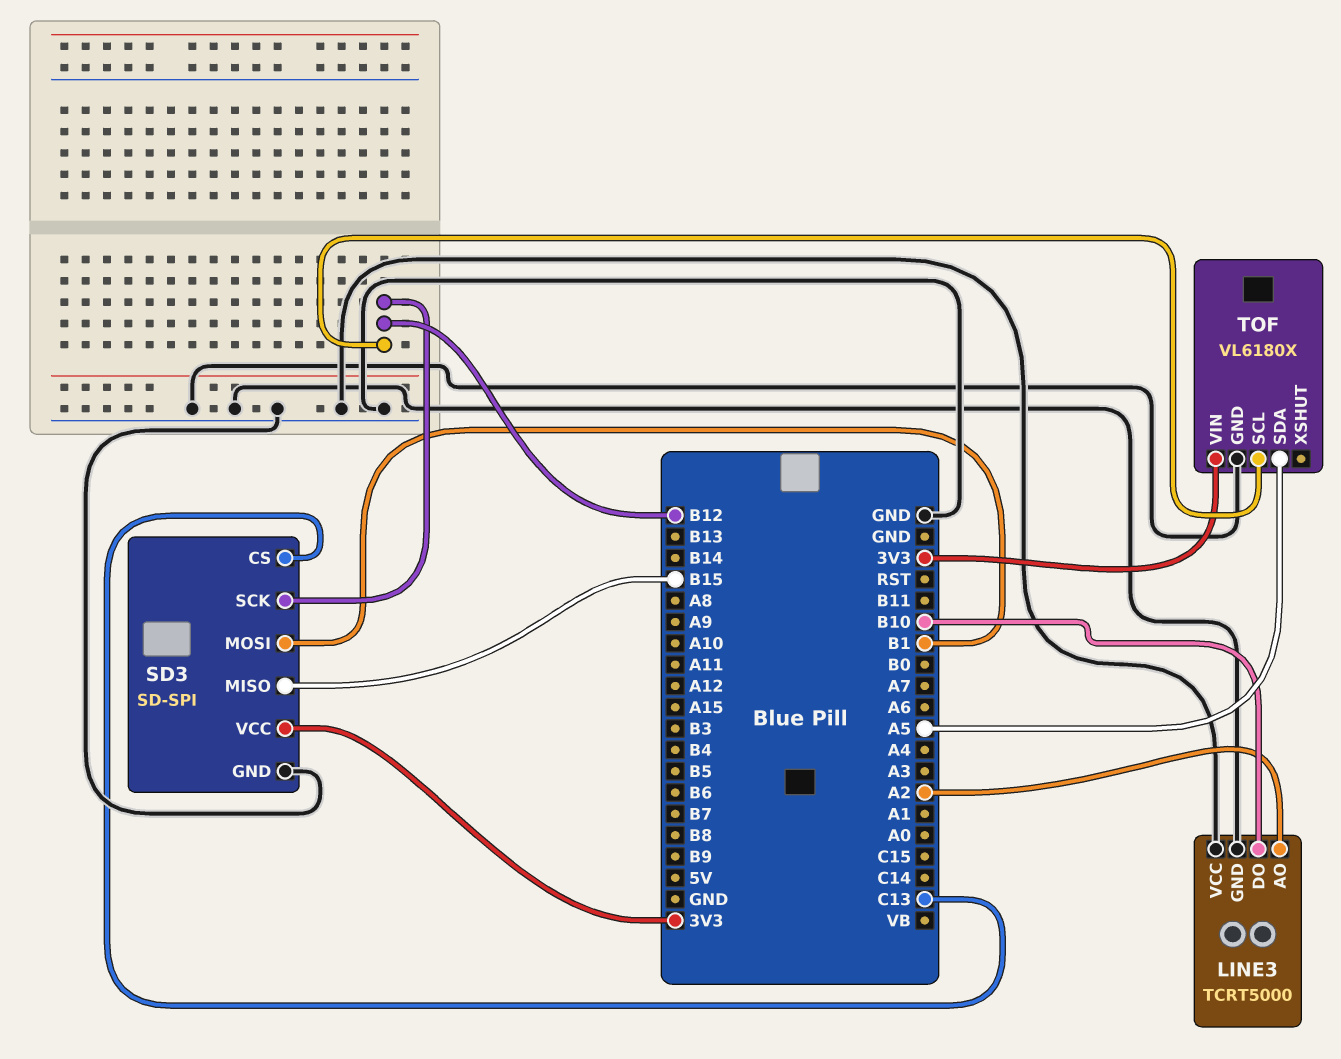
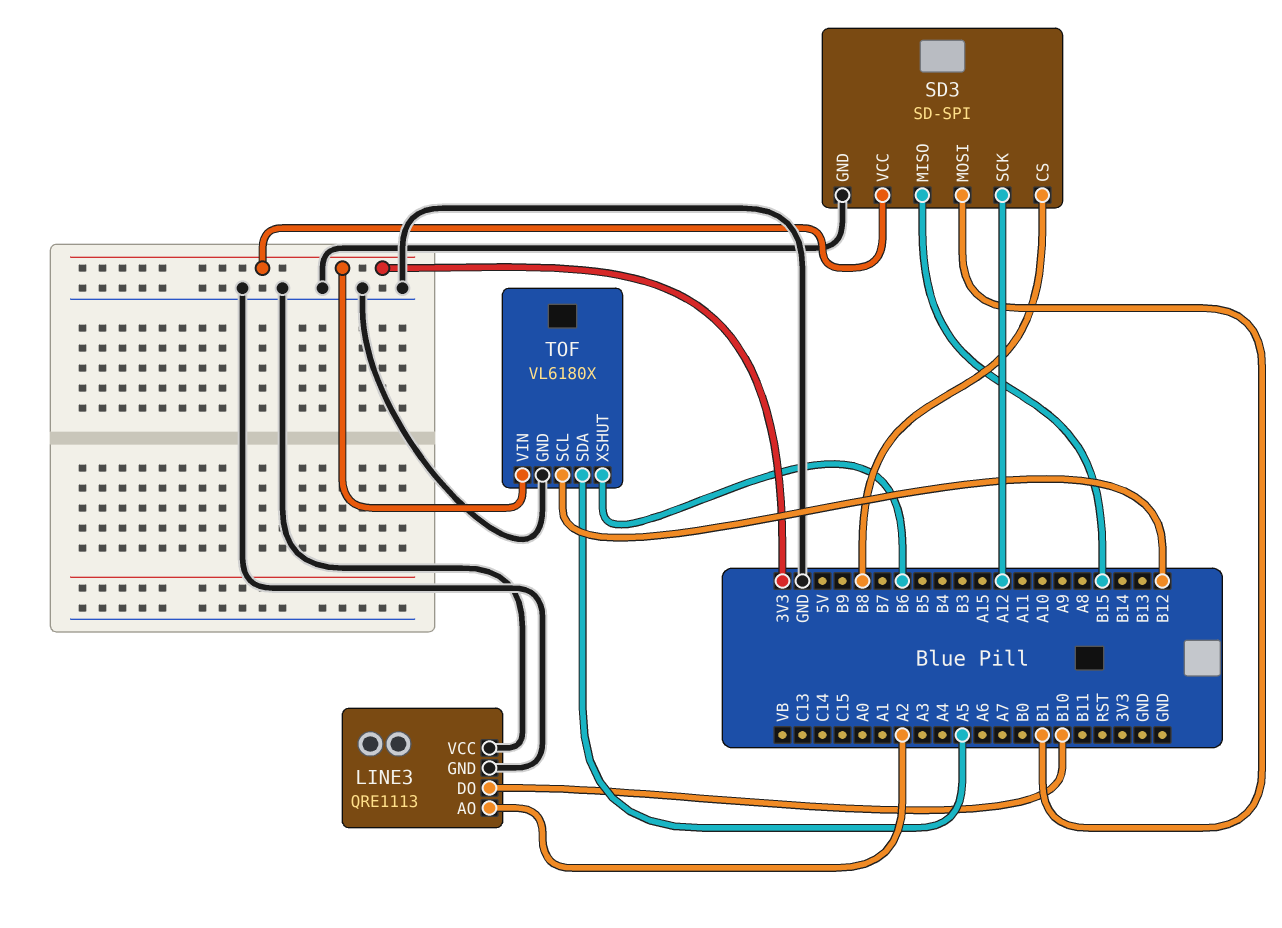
LINE3: TCRT5000 -> QRE1113
SD3 pin CS: C13 -> B8
SD3 pin SCK: B12 -> A12
TOF pin XSHUT: none -> B6

